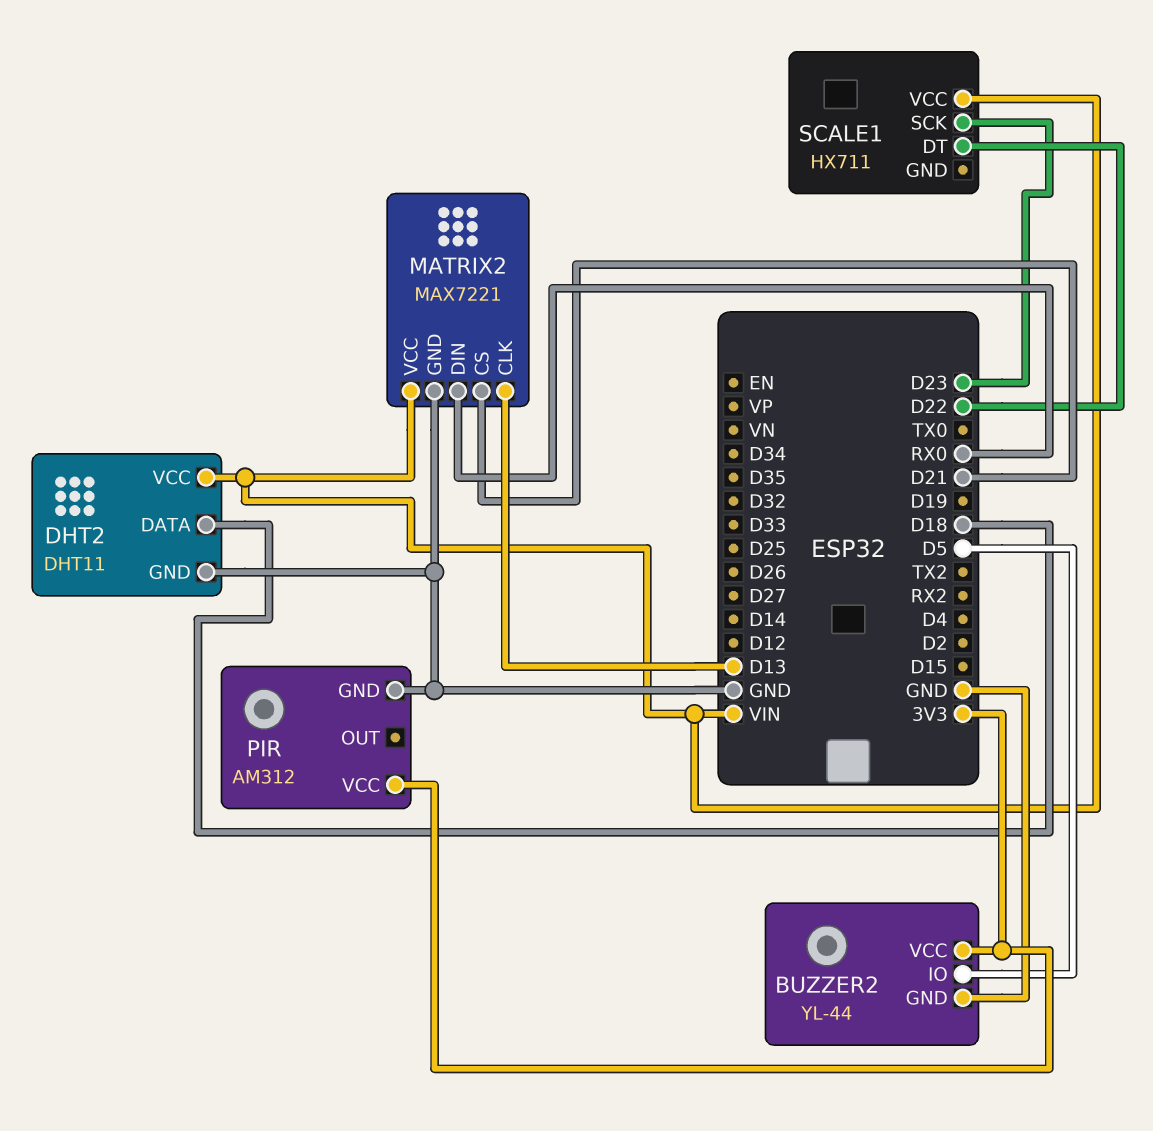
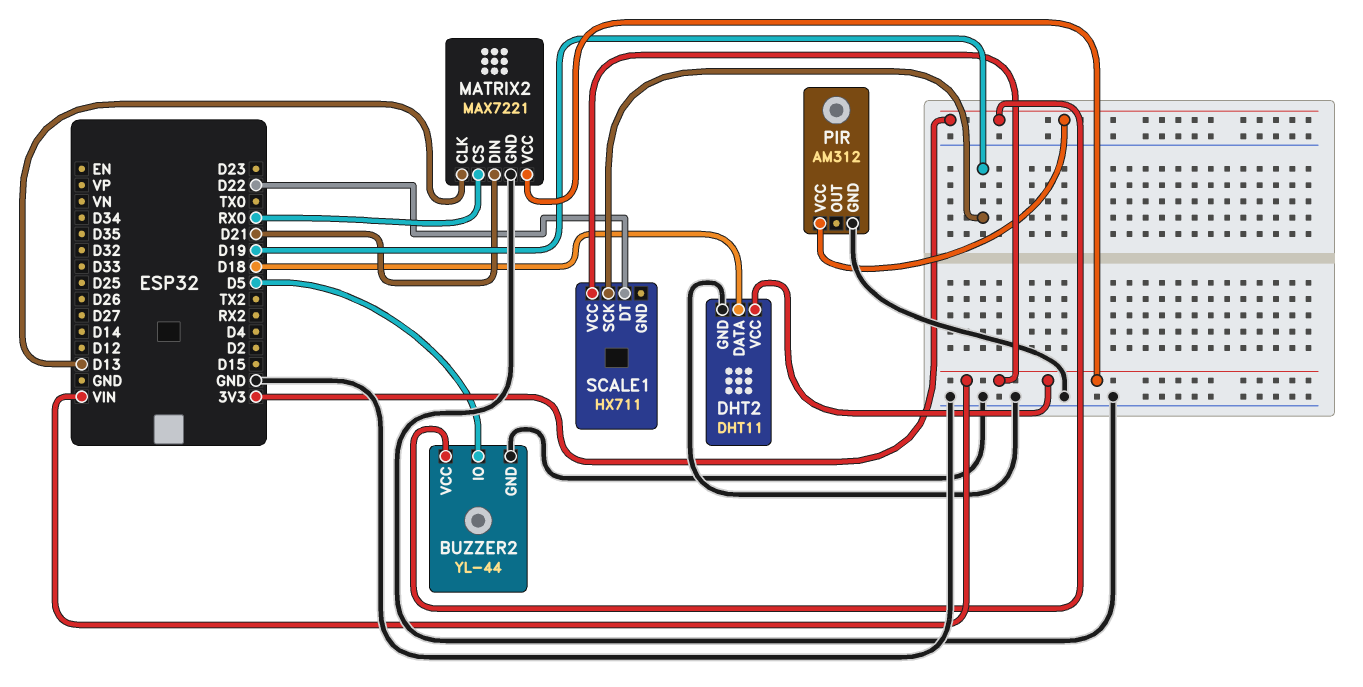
MATRIX2 pin CS: D21 -> RX0
MATRIX2 pin DIN: RX0 -> D21
SCALE1 pin SCK: D23 -> D19

